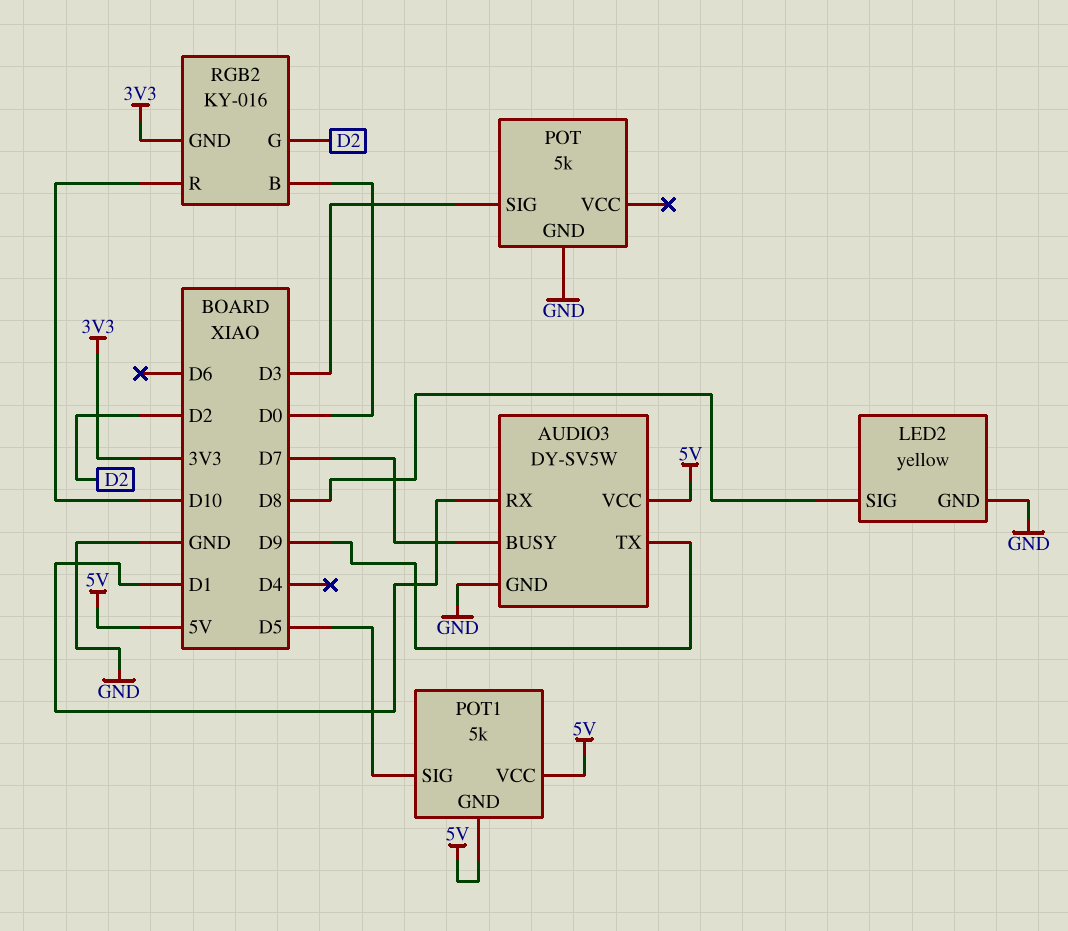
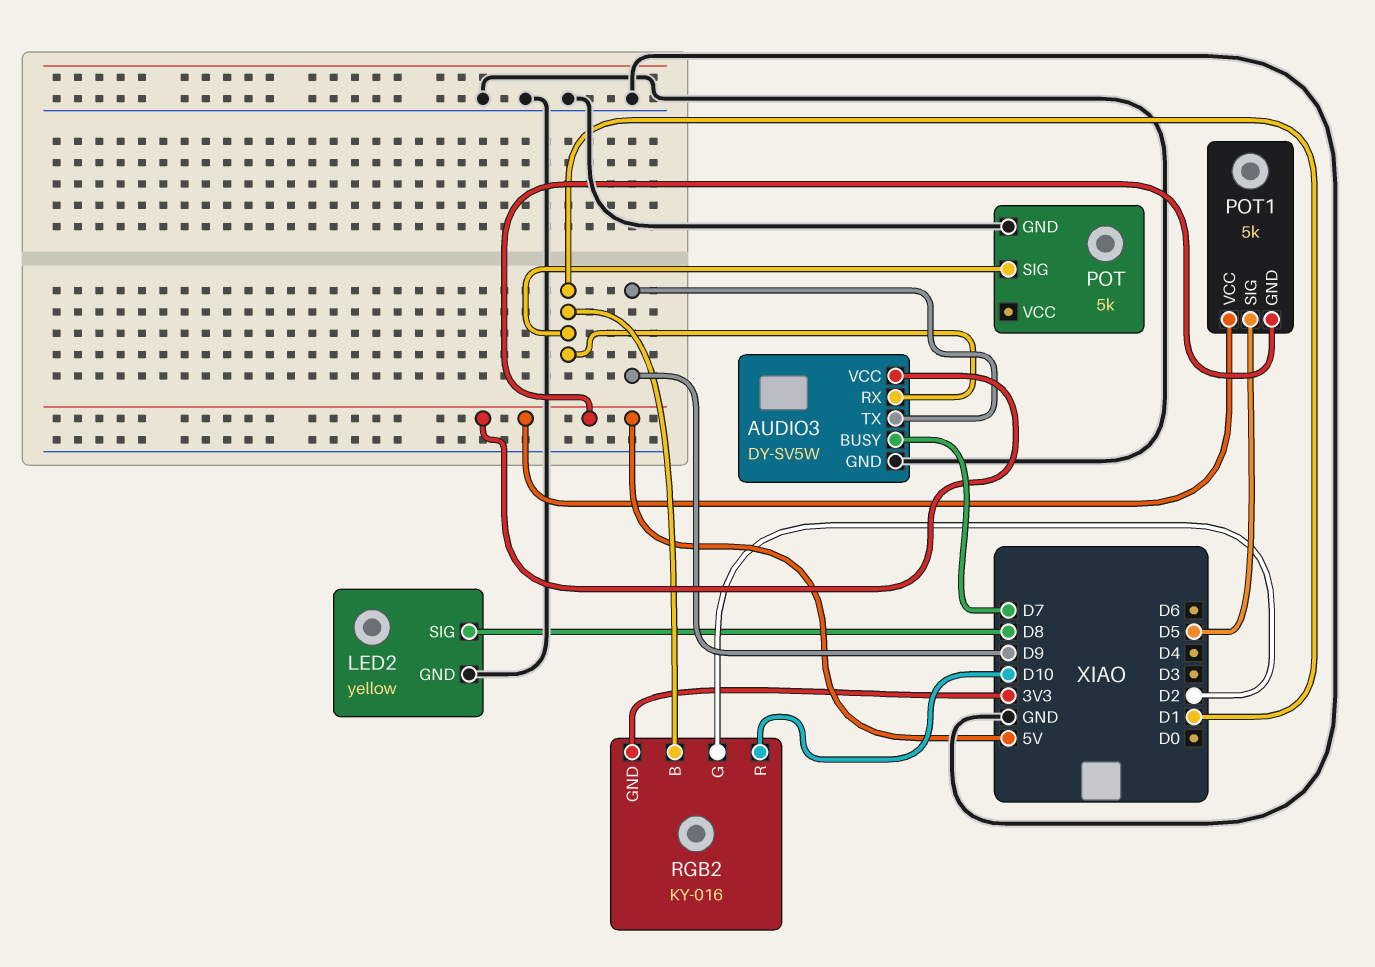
POT pin SIG: D3 -> D1
RGB2 pin B: D0 -> D1

